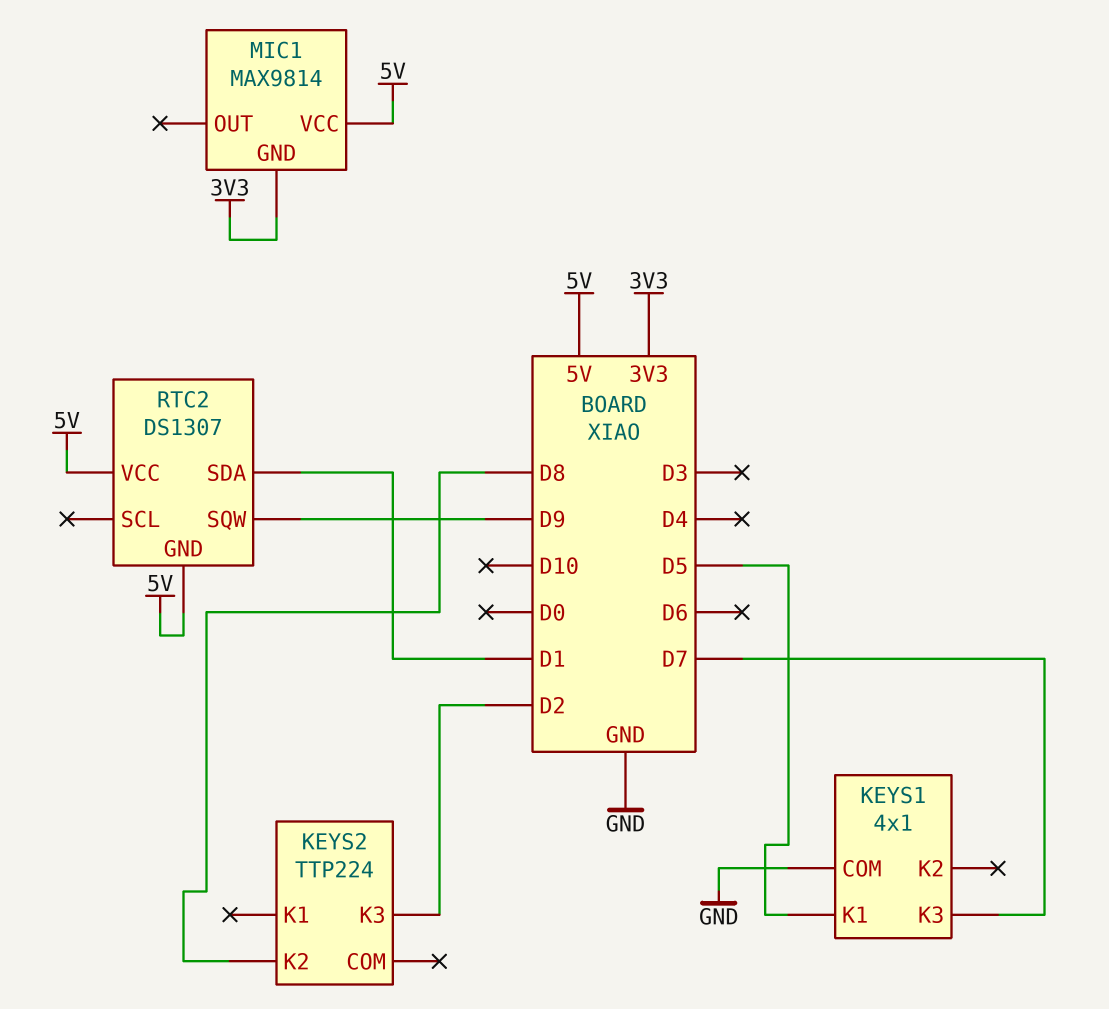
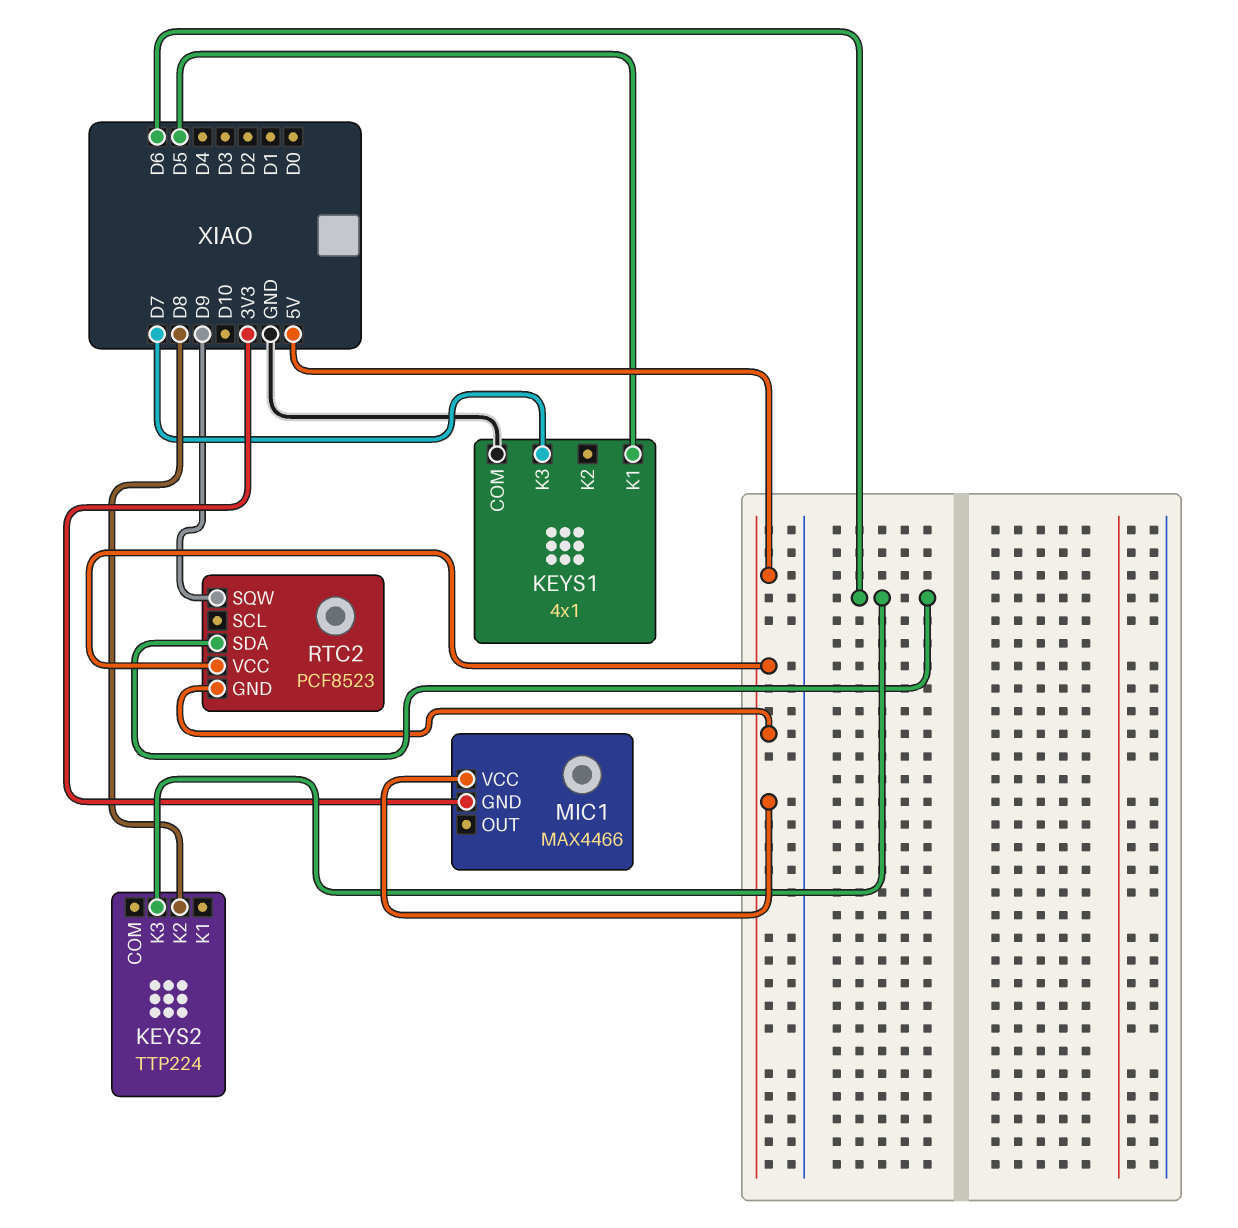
KEYS2 pin K3: D2 -> D6
MIC1: MAX9814 -> MAX4466
RTC2: DS1307 -> PCF8523
RTC2 pin SDA: D1 -> D6

